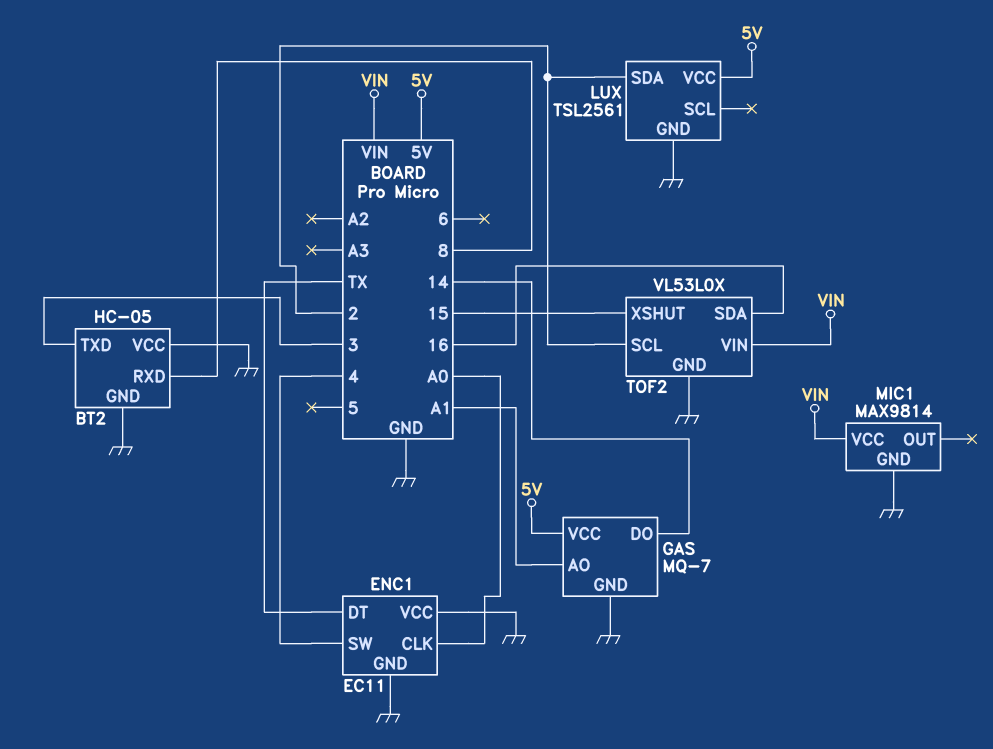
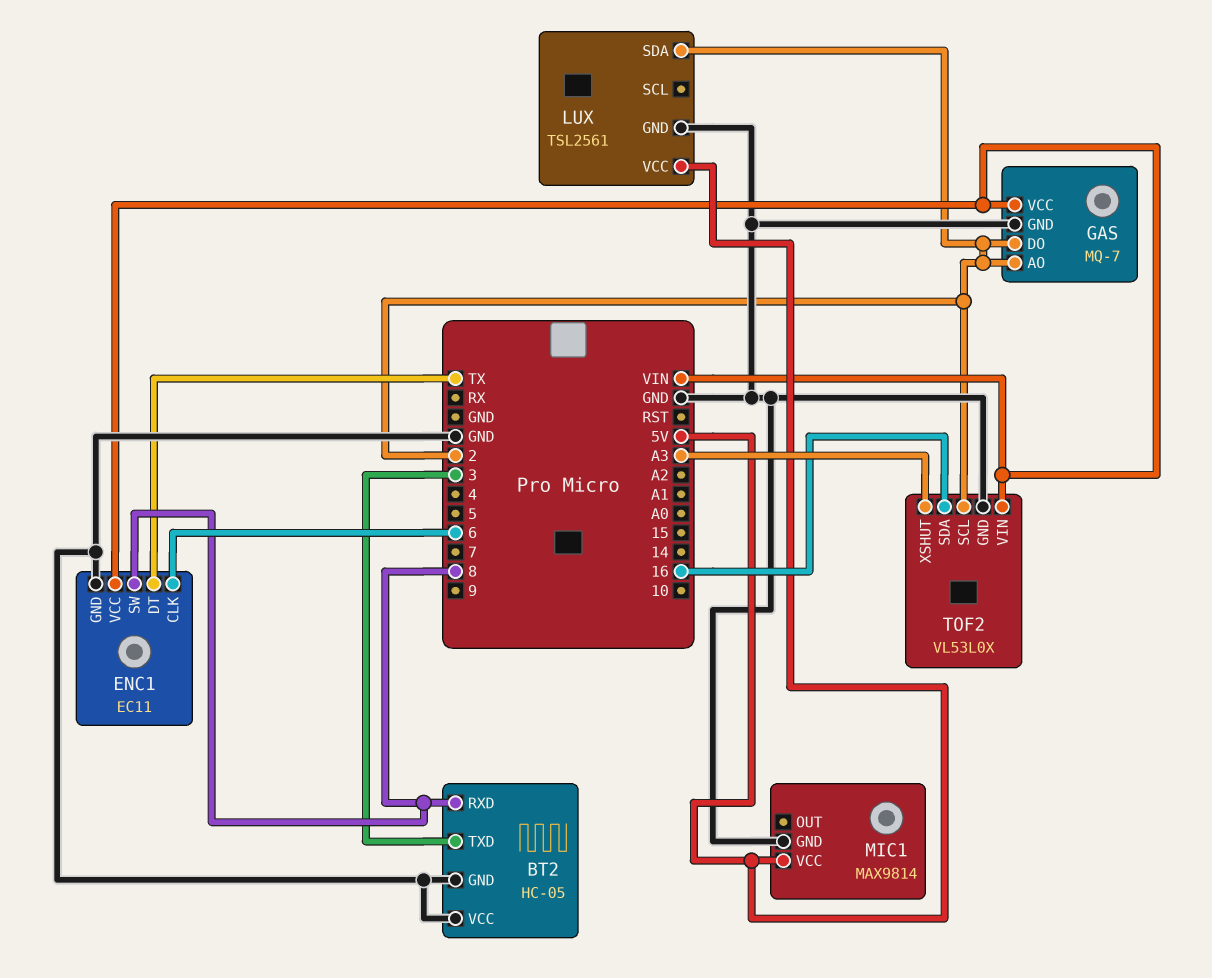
ENC1 pin CLK: A0 -> 6
ENC1 pin SW: 4 -> 8
ENC1 pin VCC: GND -> VIN
GAS pin AO: A1 -> 2
GAS pin DO: 14 -> 2
GAS pin VCC: 5V -> VIN
MIC1 pin VCC: VIN -> 5V
TOF2 pin XSHUT: 15 -> A3

